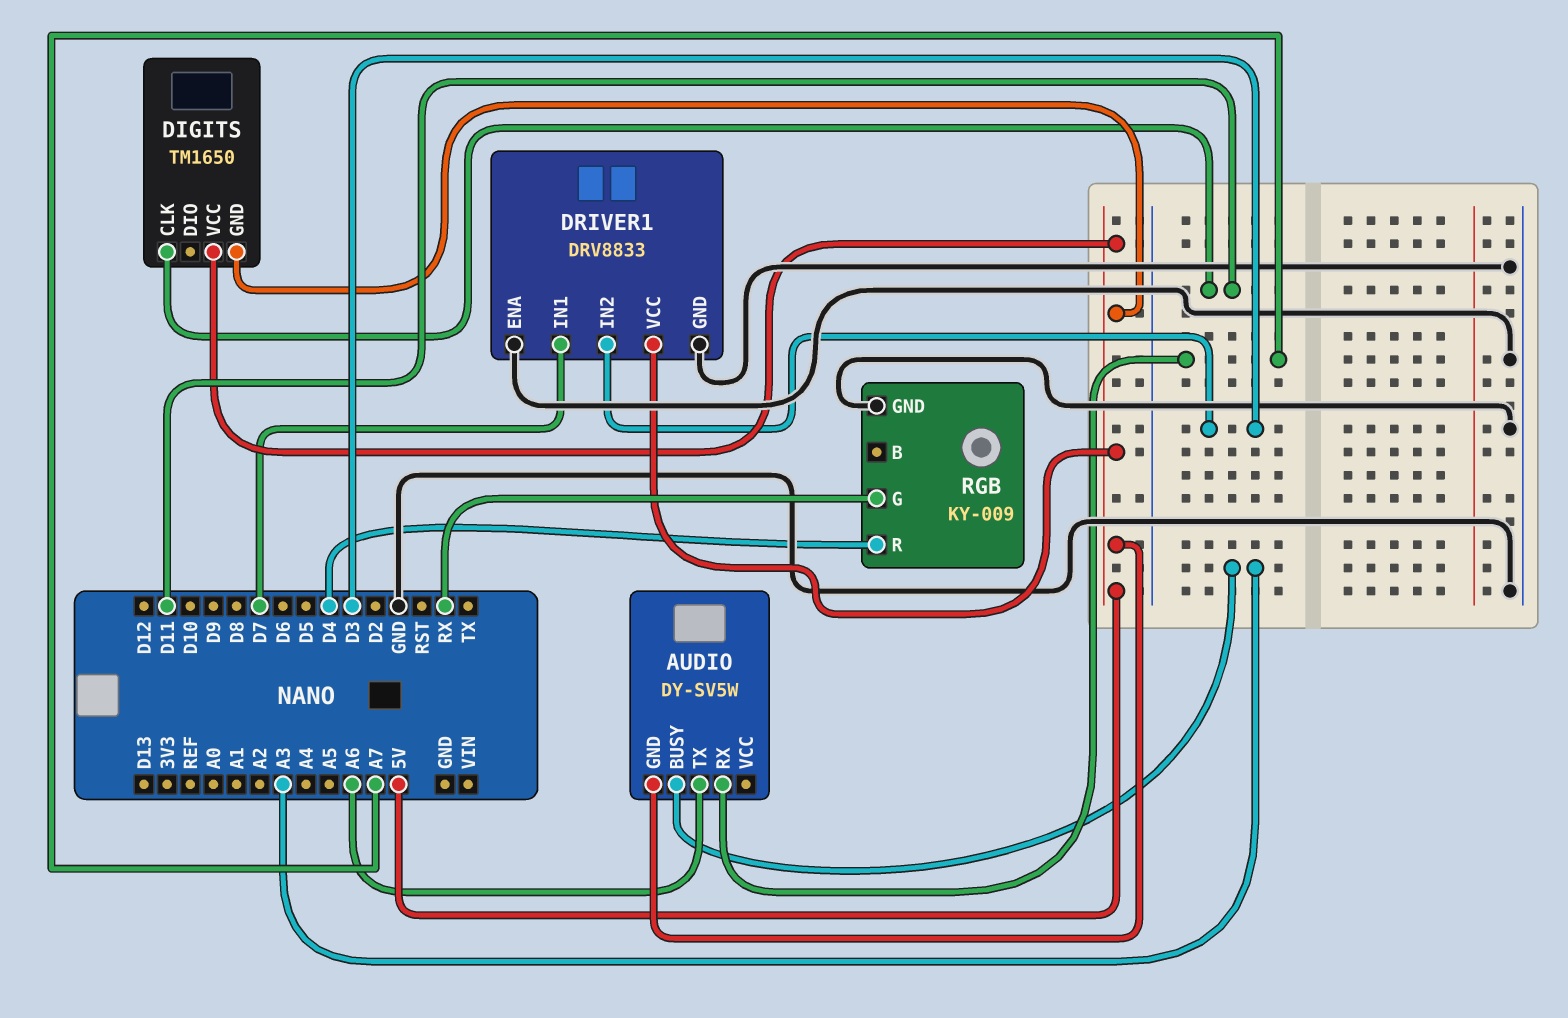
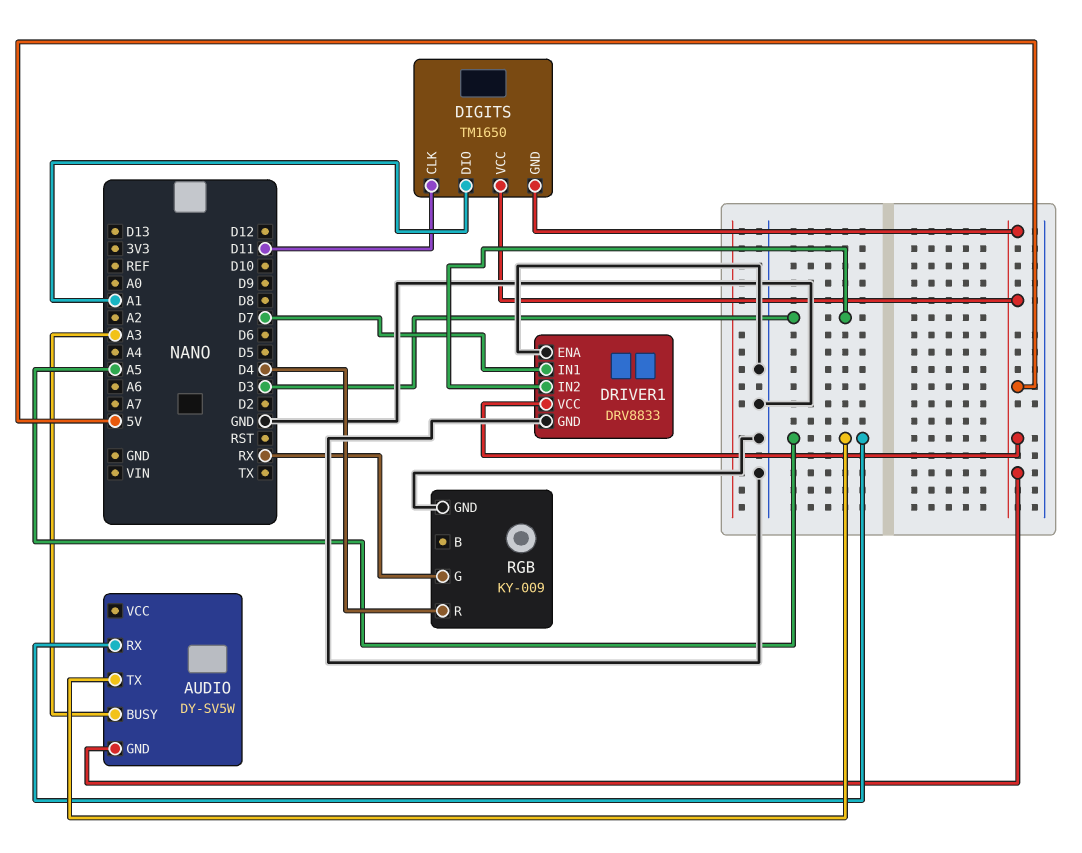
AUDIO pin RX: A7 -> A5
AUDIO pin TX: A6 -> A5
DIGITS pin DIO: none -> A1

